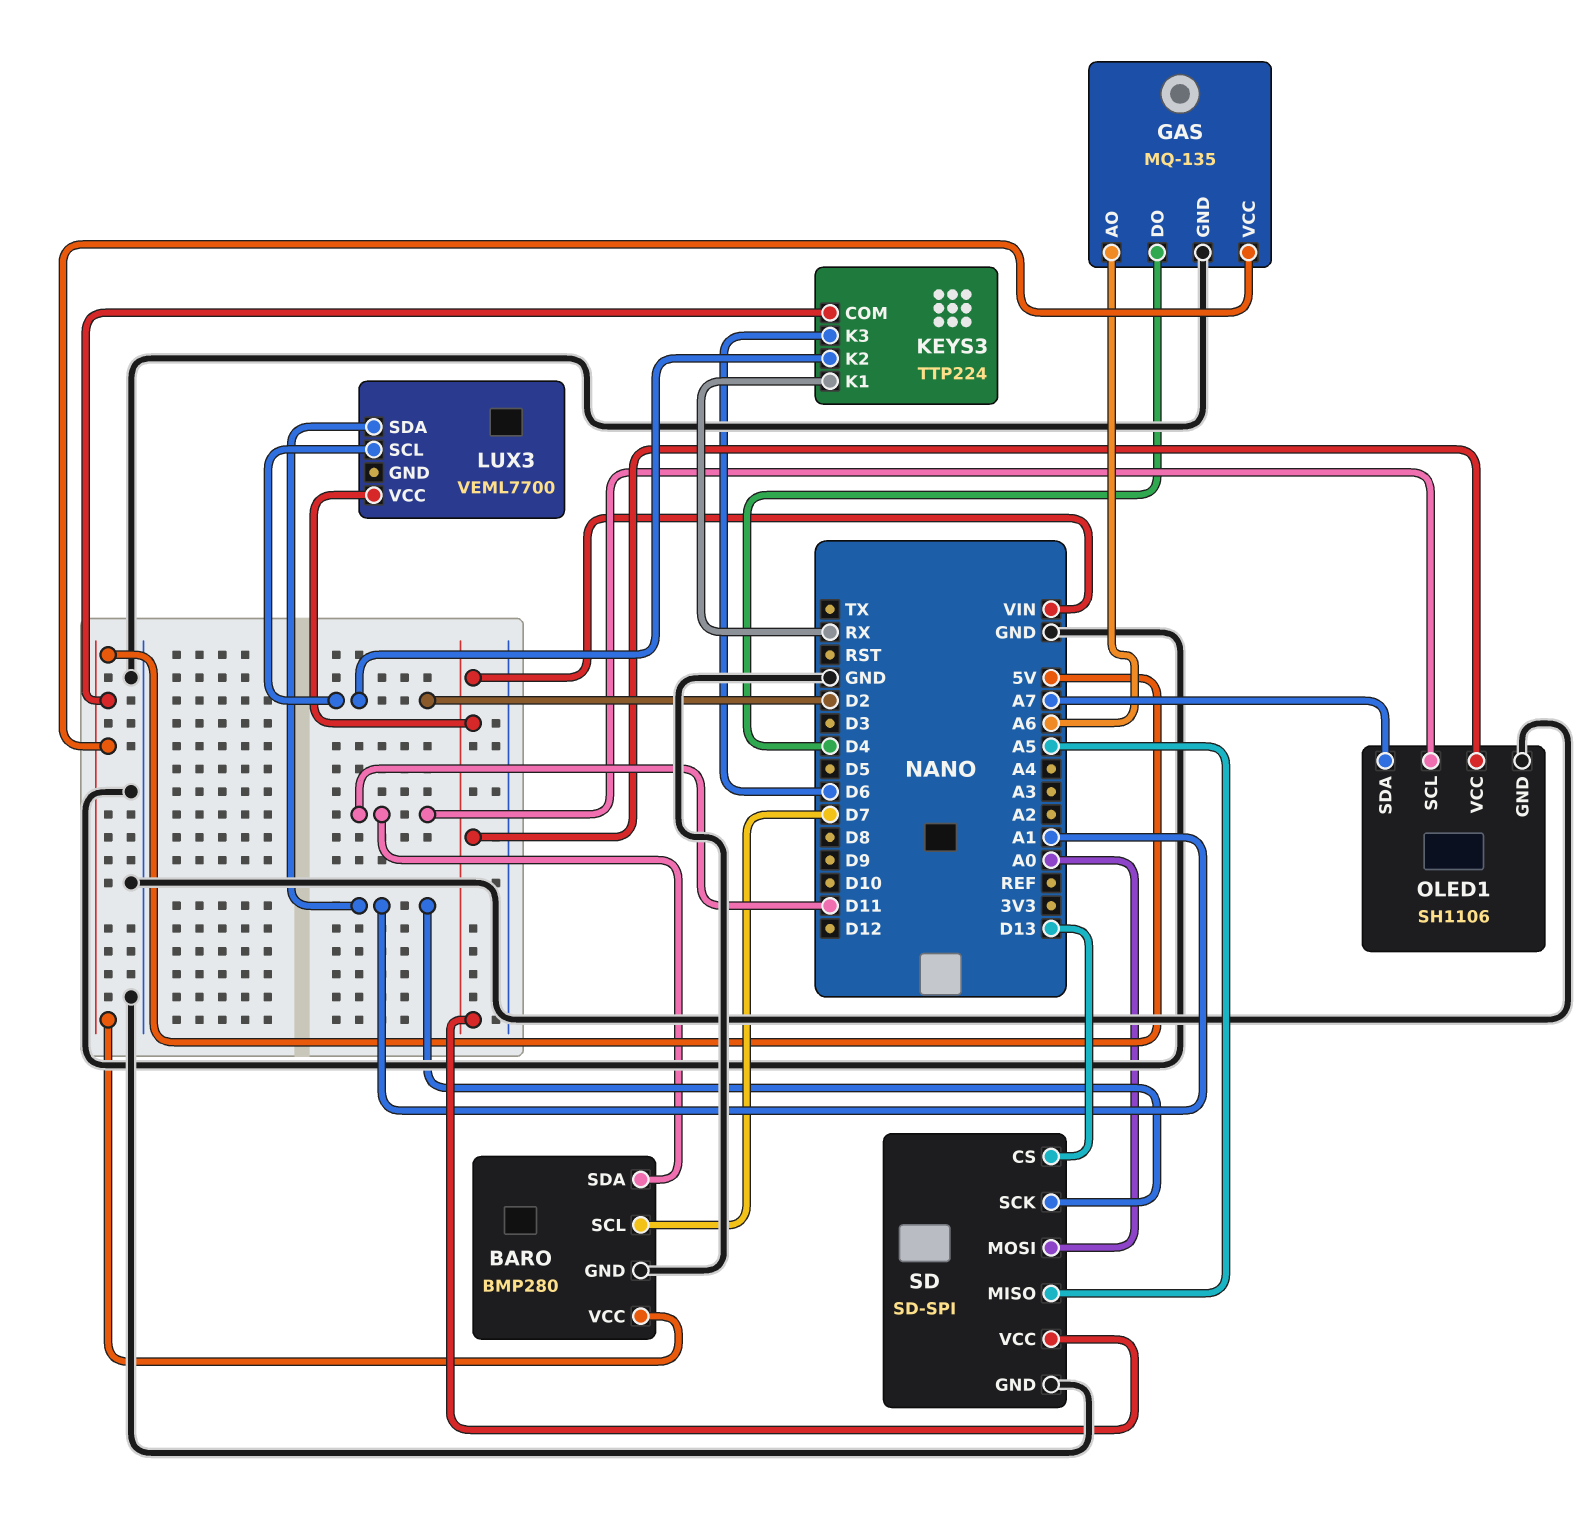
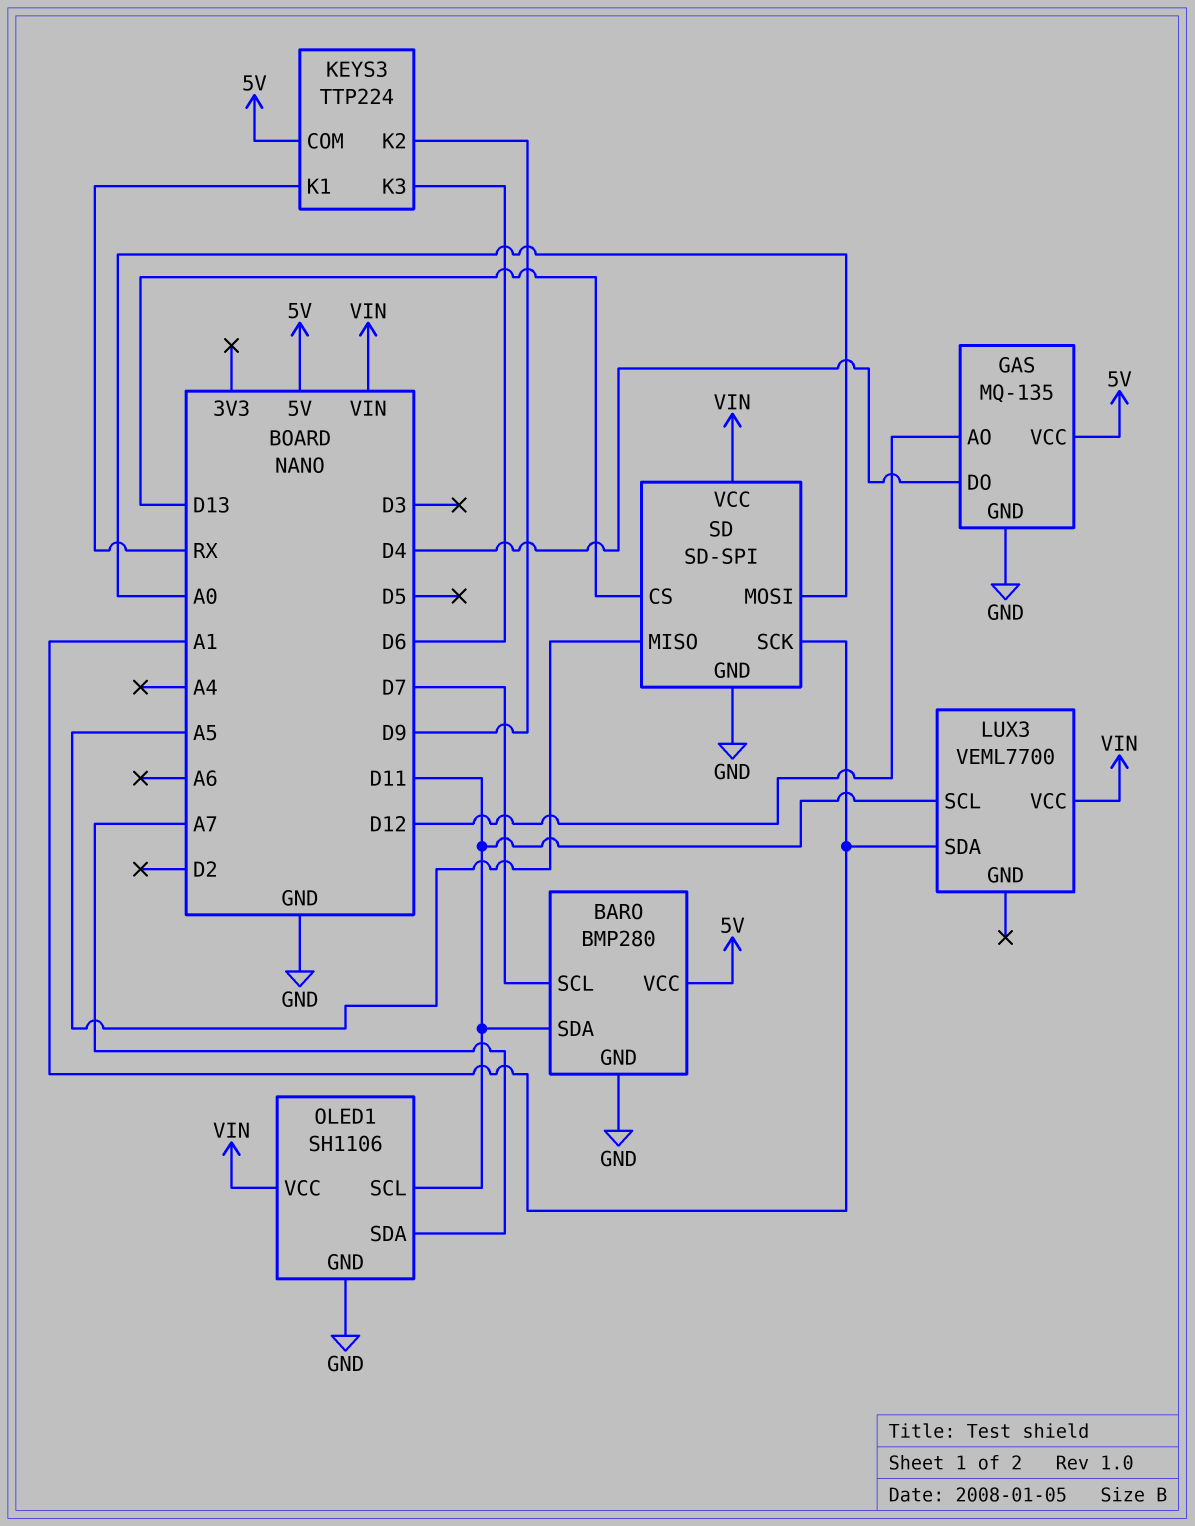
GAS pin AO: A6 -> D12
KEYS3 pin K2: D2 -> D9
LUX3 pin SCL: D2 -> D11

